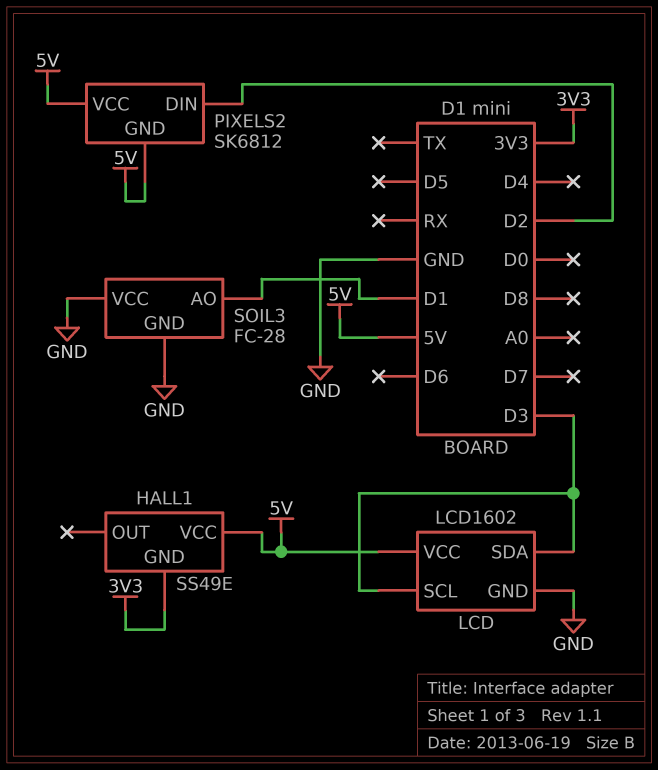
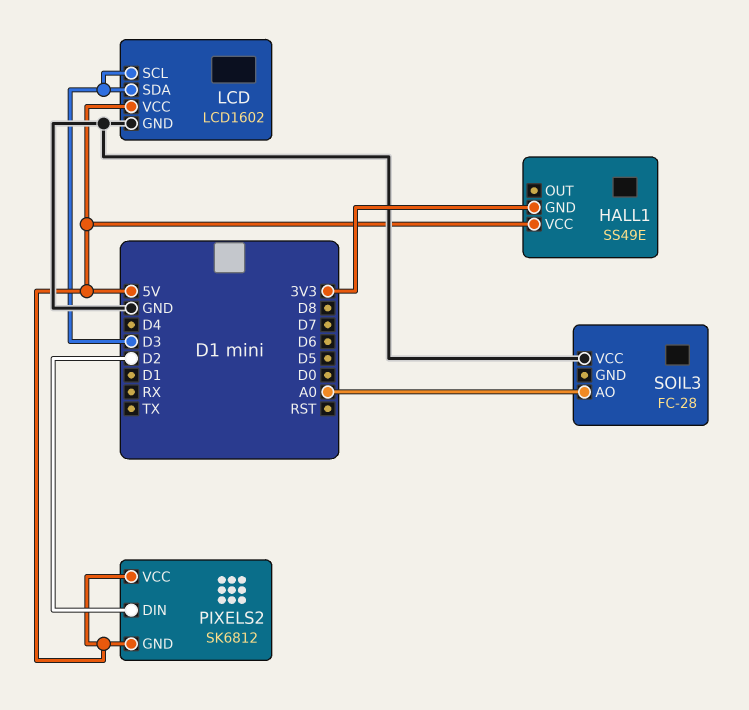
SOIL3 pin AO: D1 -> A0
SOIL3 pin GND: GND -> none

